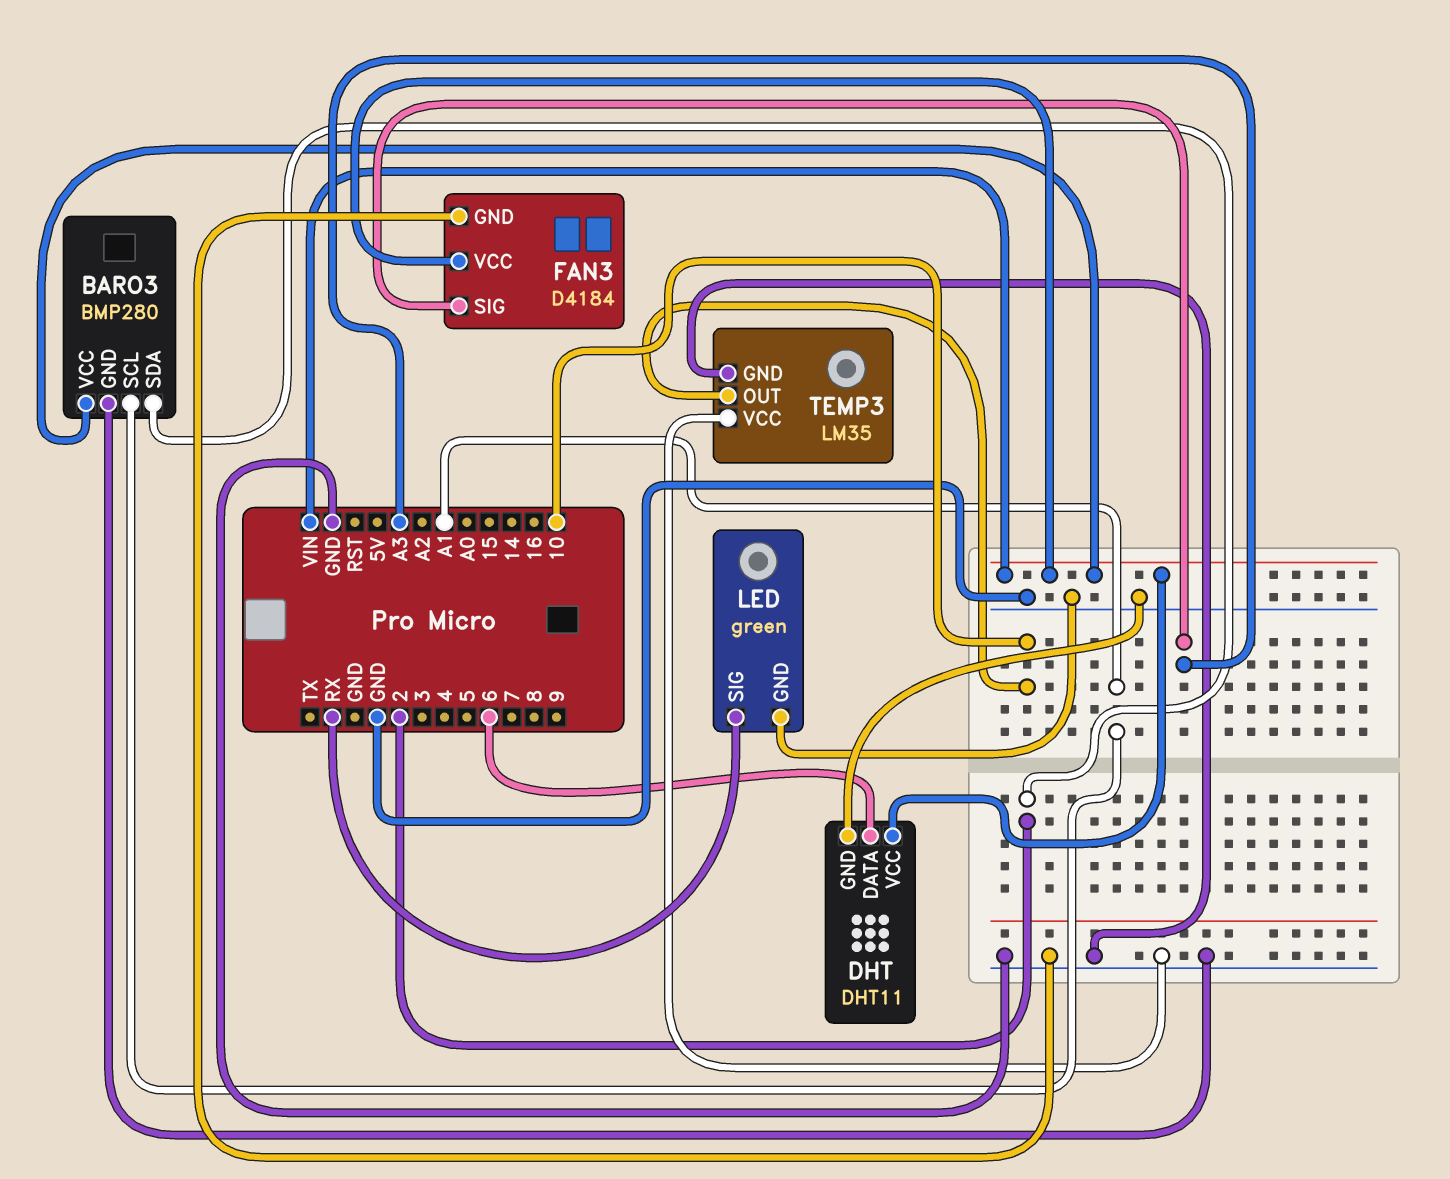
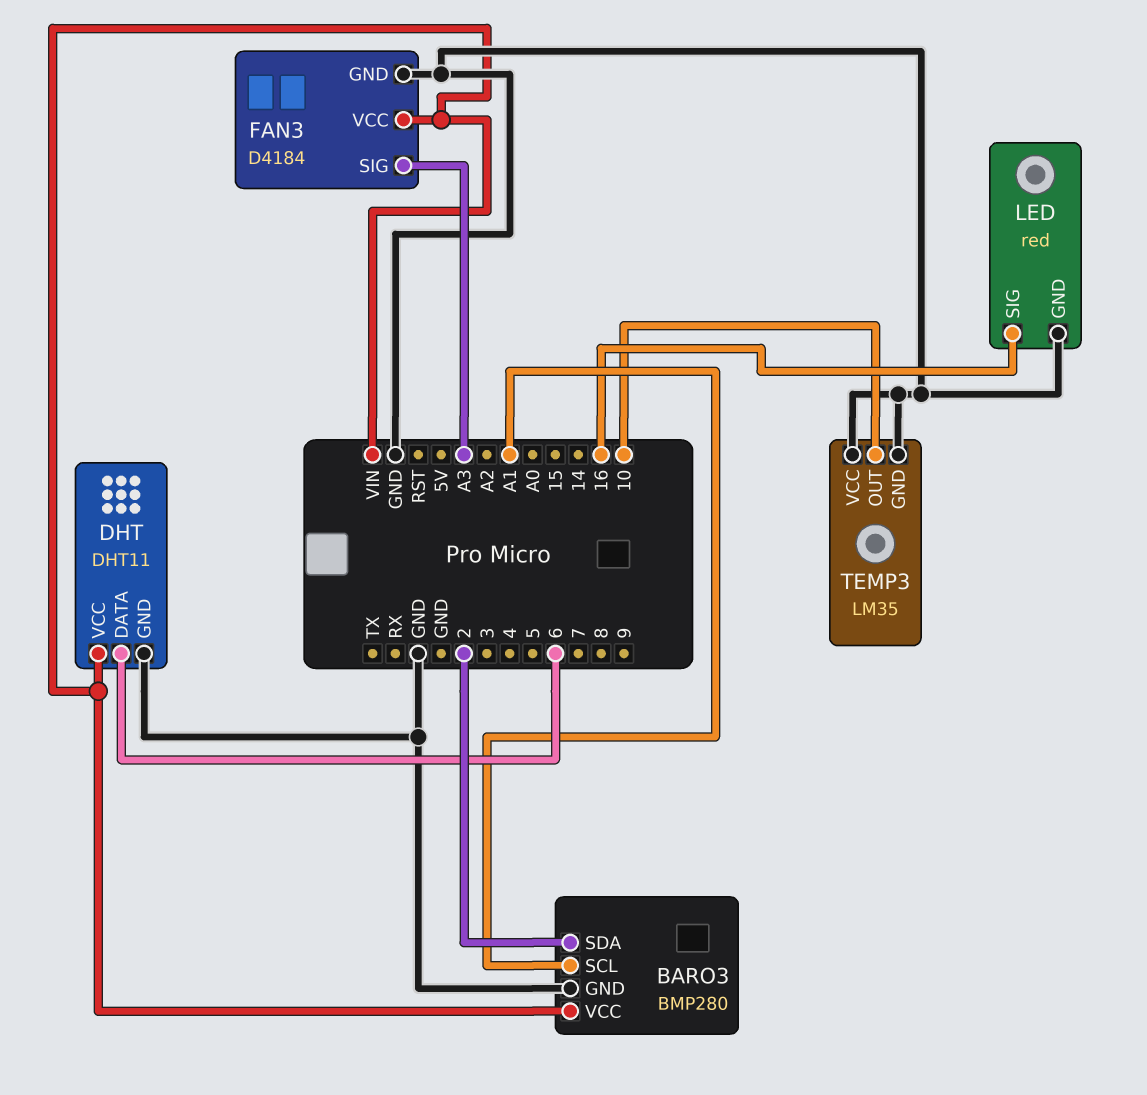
LED: green -> red
LED pin SIG: RX -> 16

